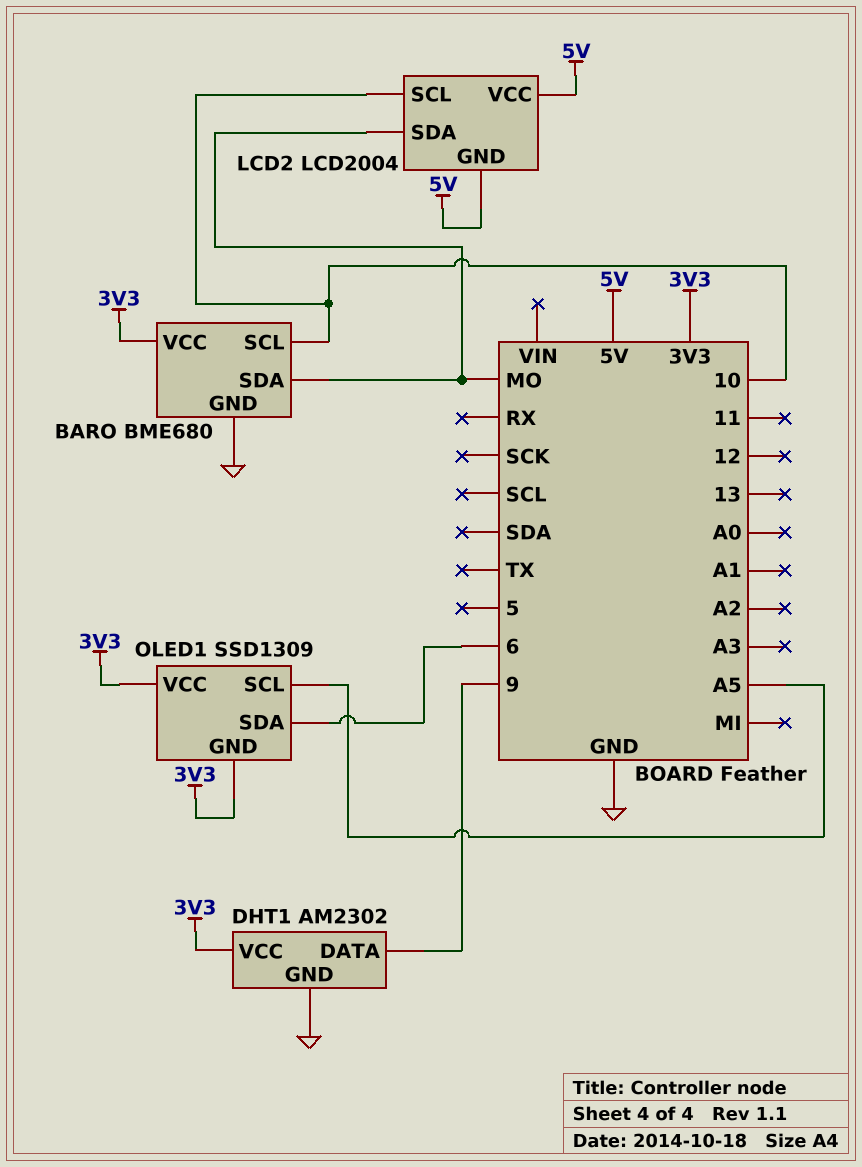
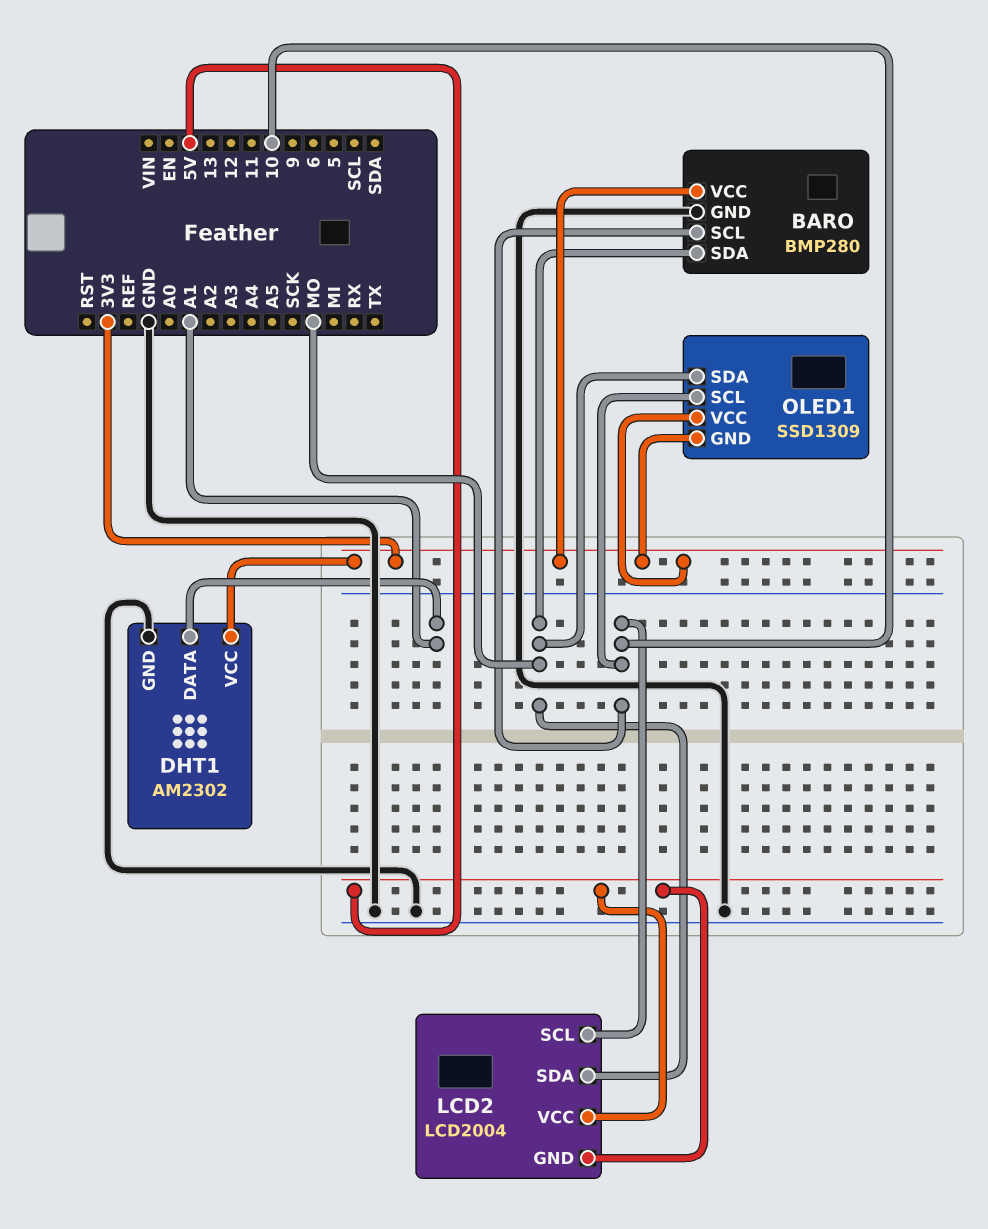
BARO: BME680 -> BMP280
DHT1 pin DATA: 9 -> A1
OLED1 pin SCL: A5 -> 10
OLED1 pin SDA: 6 -> MO

